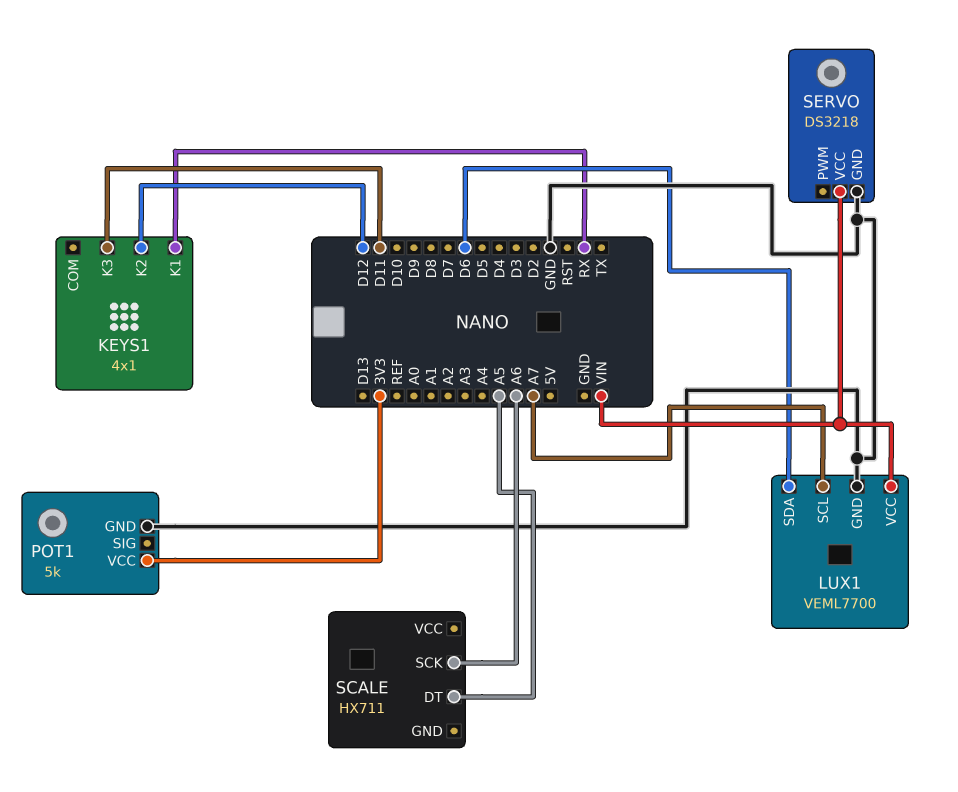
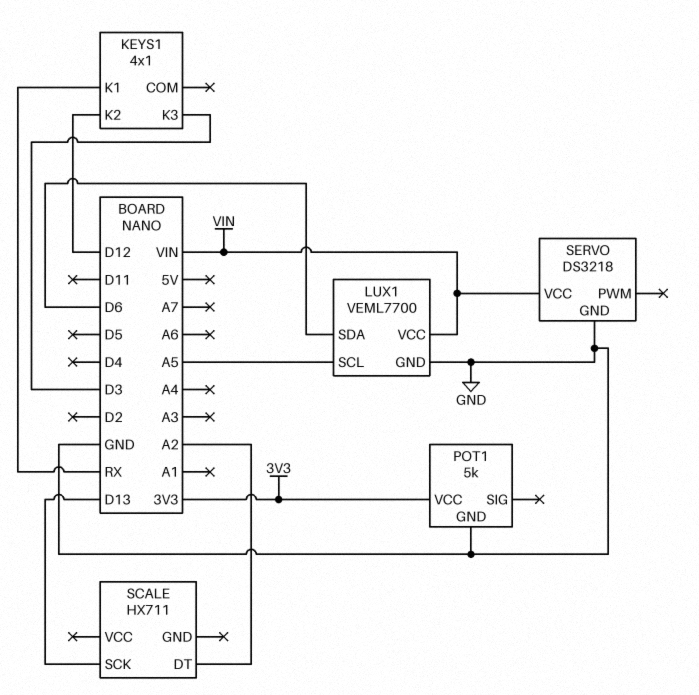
KEYS1 pin K3: D11 -> D3
LUX1 pin SCL: A7 -> A5
SCALE pin DT: A5 -> A2
SCALE pin SCK: A6 -> D13

